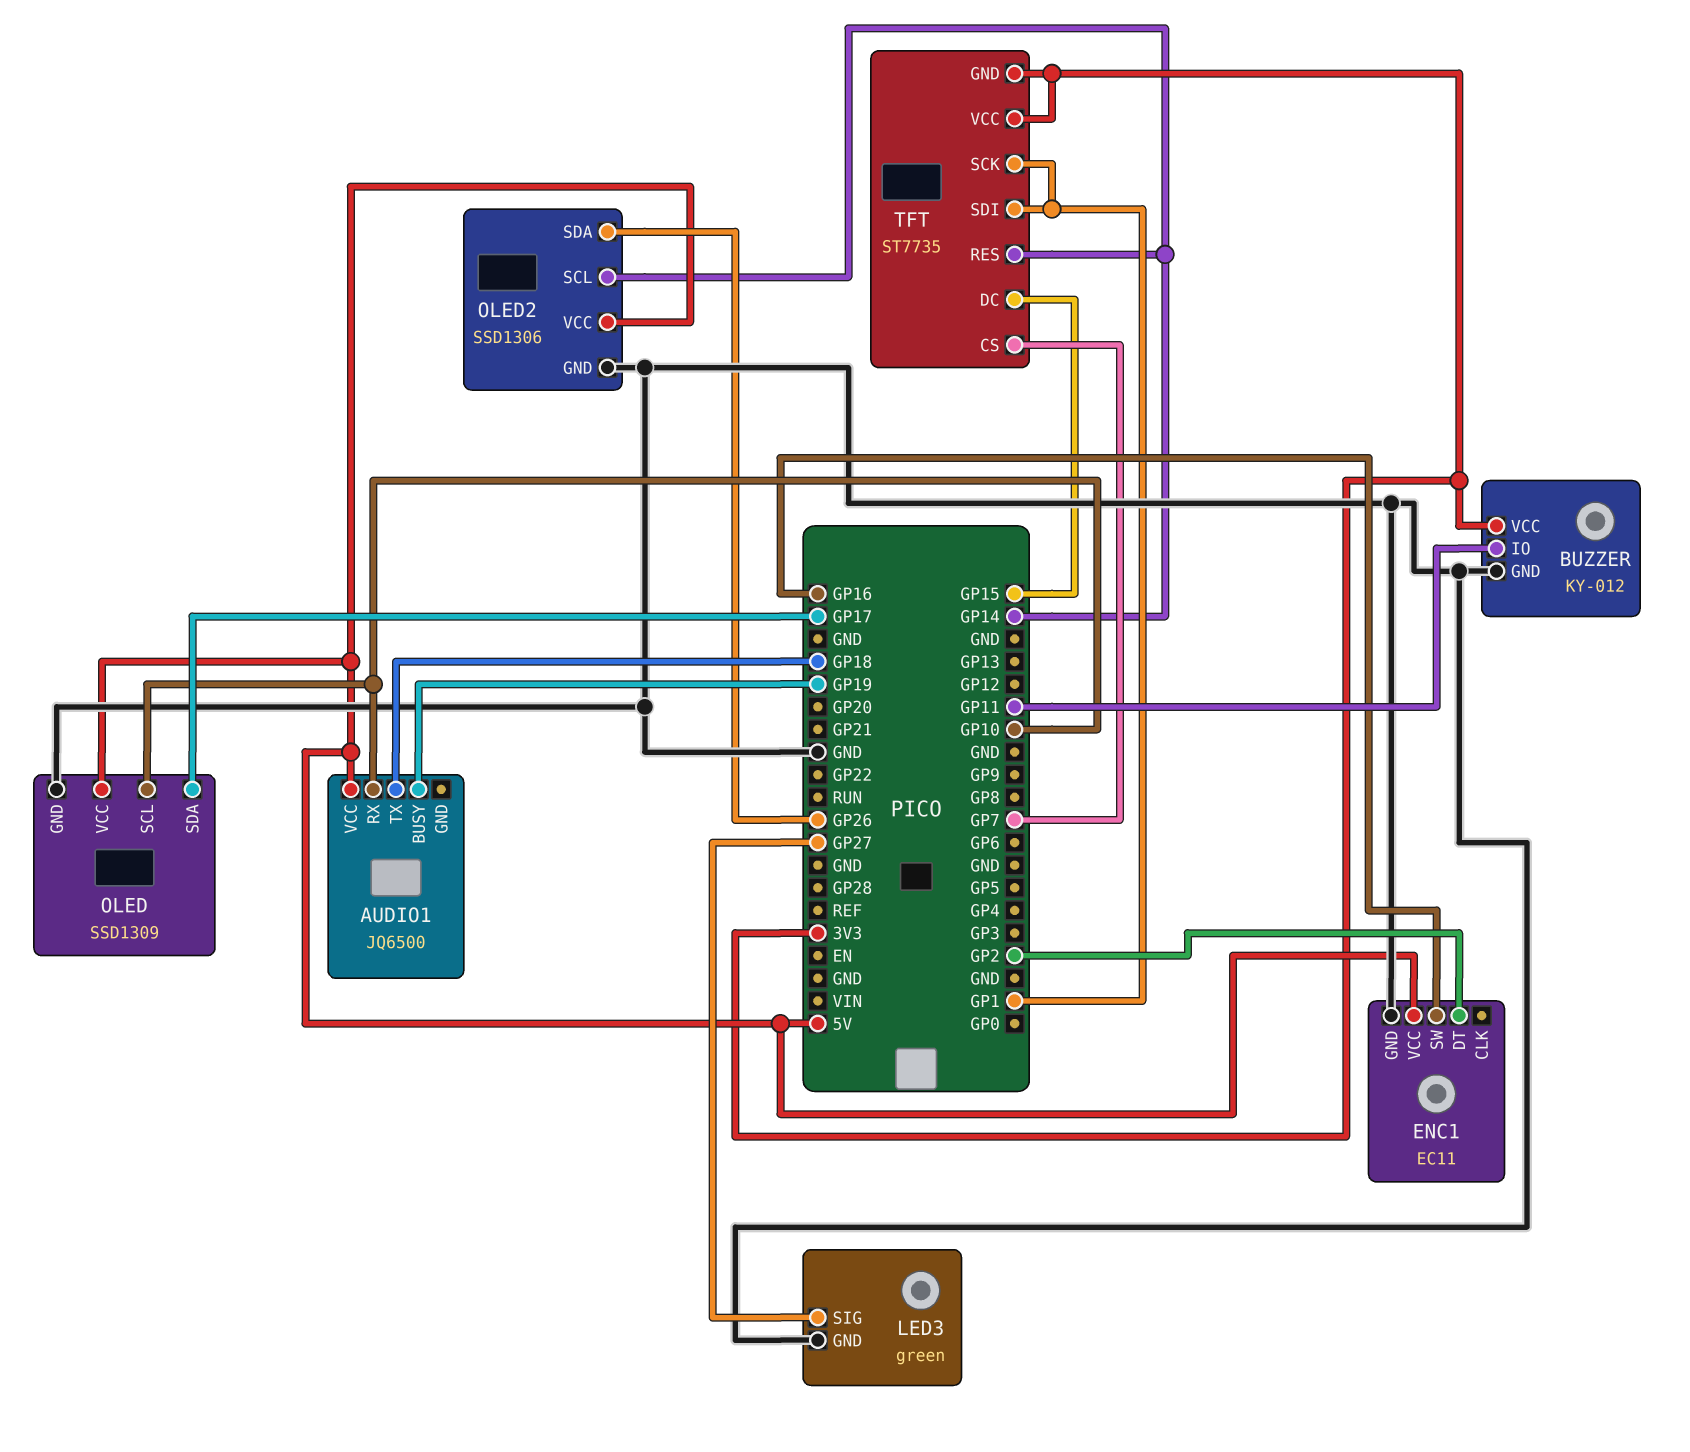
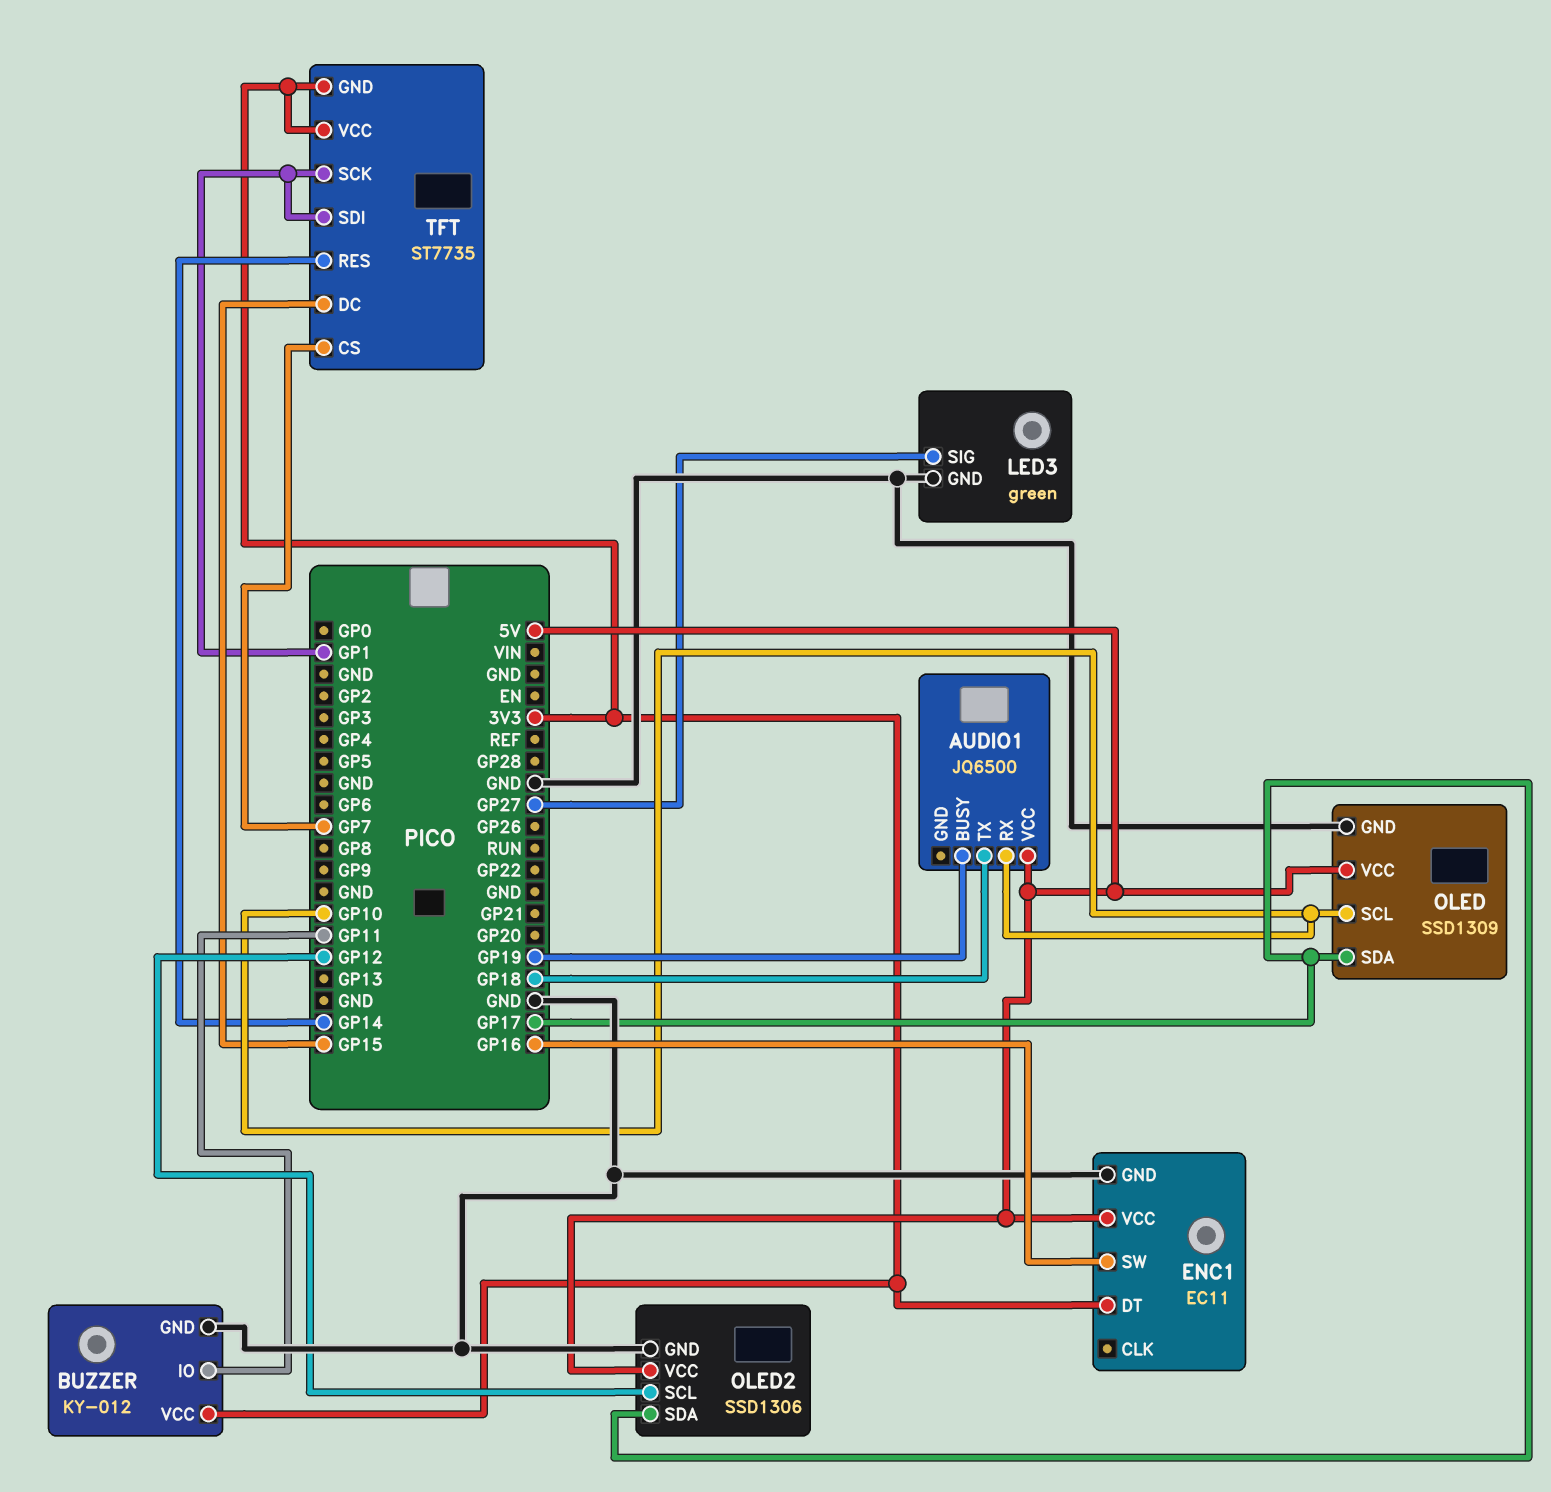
ENC1 pin DT: GP2 -> 3V3
OLED2 pin SCL: GP14 -> GP12
OLED2 pin SDA: GP26 -> GP17

